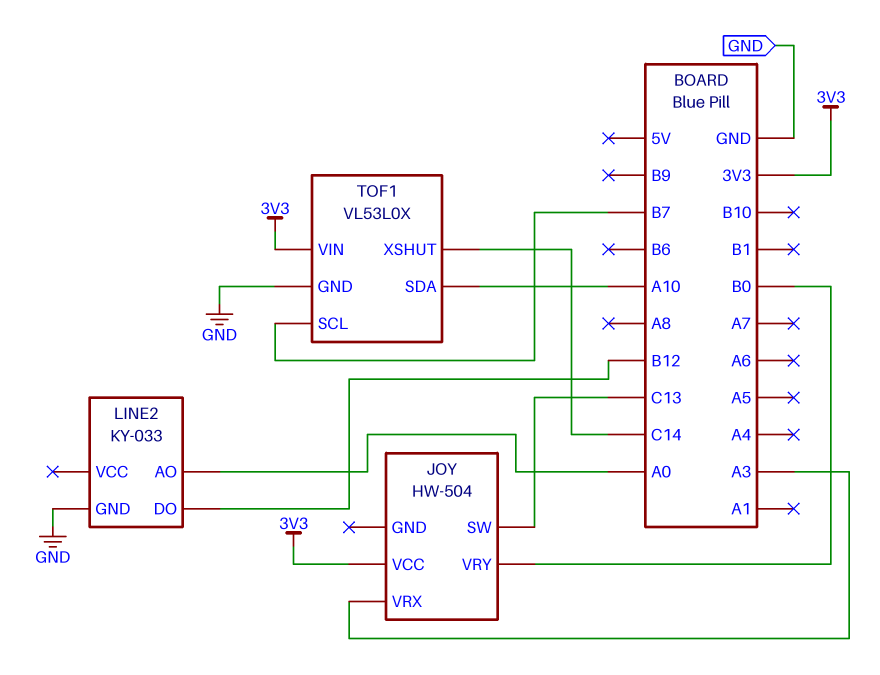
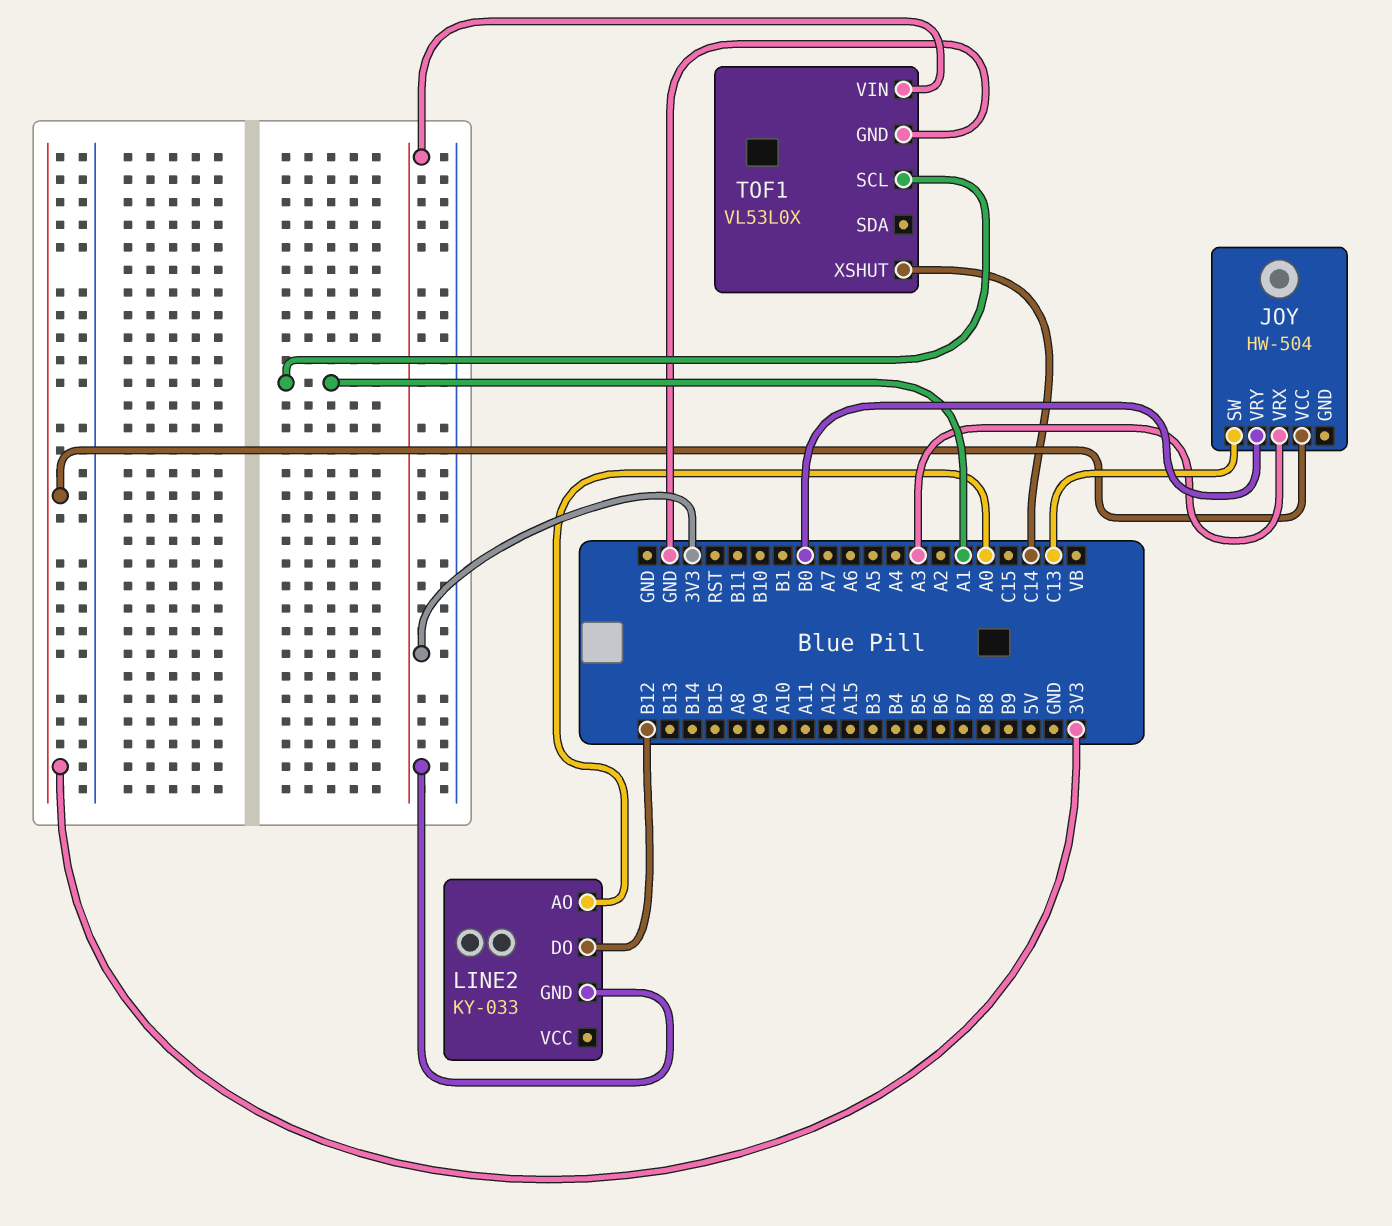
LINE2 pin GND: GND -> 3V3
TOF1 pin SCL: B7 -> A1
TOF1 pin SDA: A10 -> none

